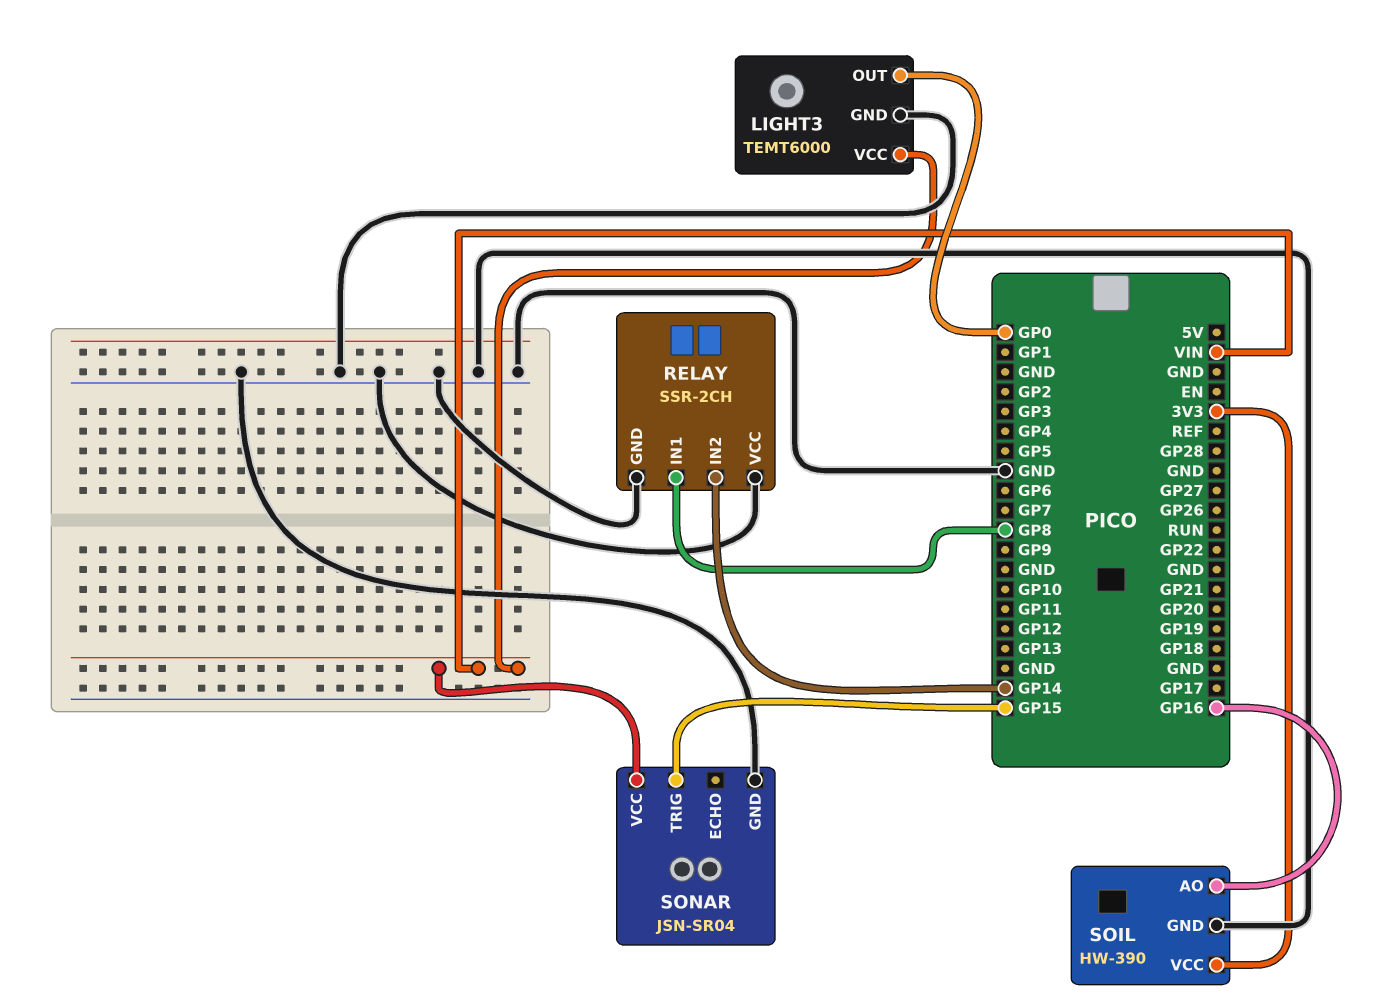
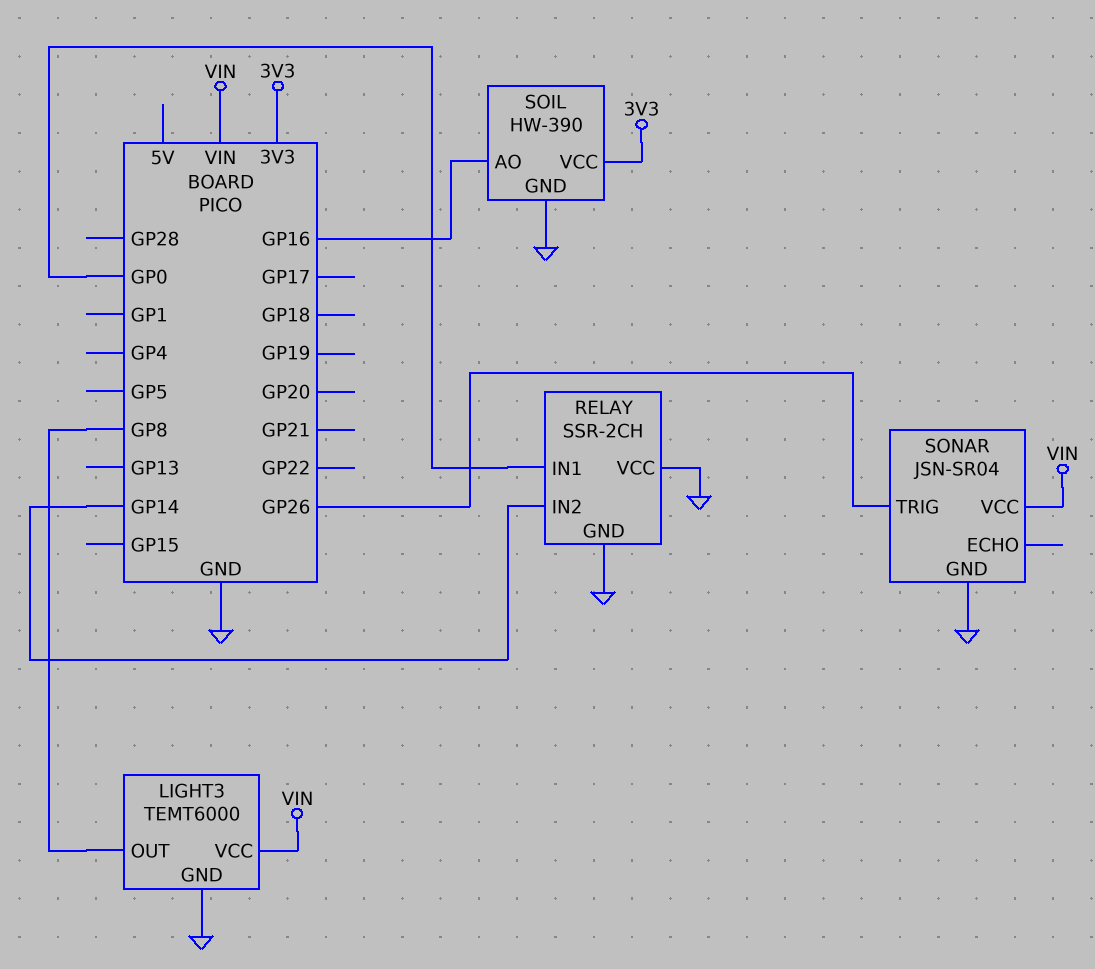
LIGHT3 pin OUT: GP0 -> GP8
RELAY pin IN1: GP8 -> GP0
SONAR pin TRIG: GP15 -> GP26

